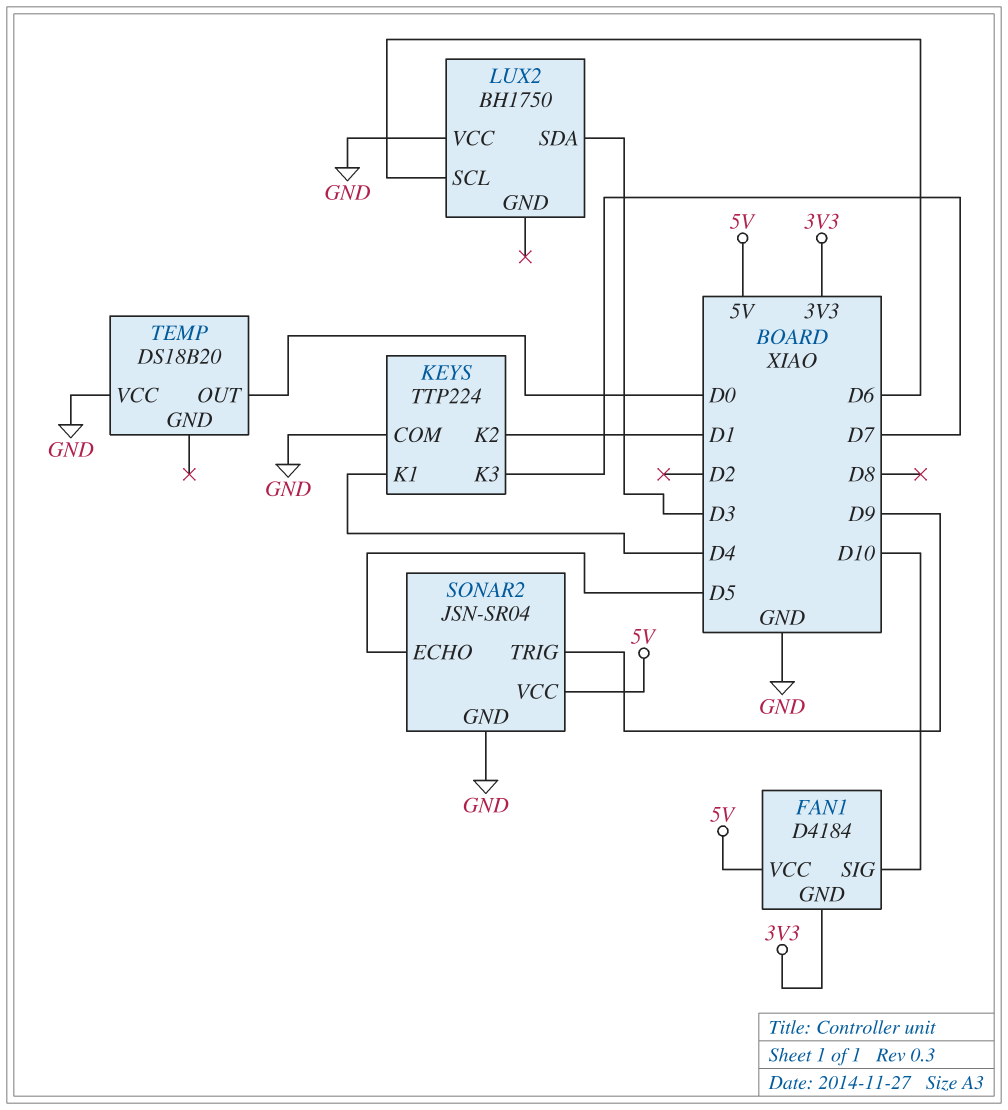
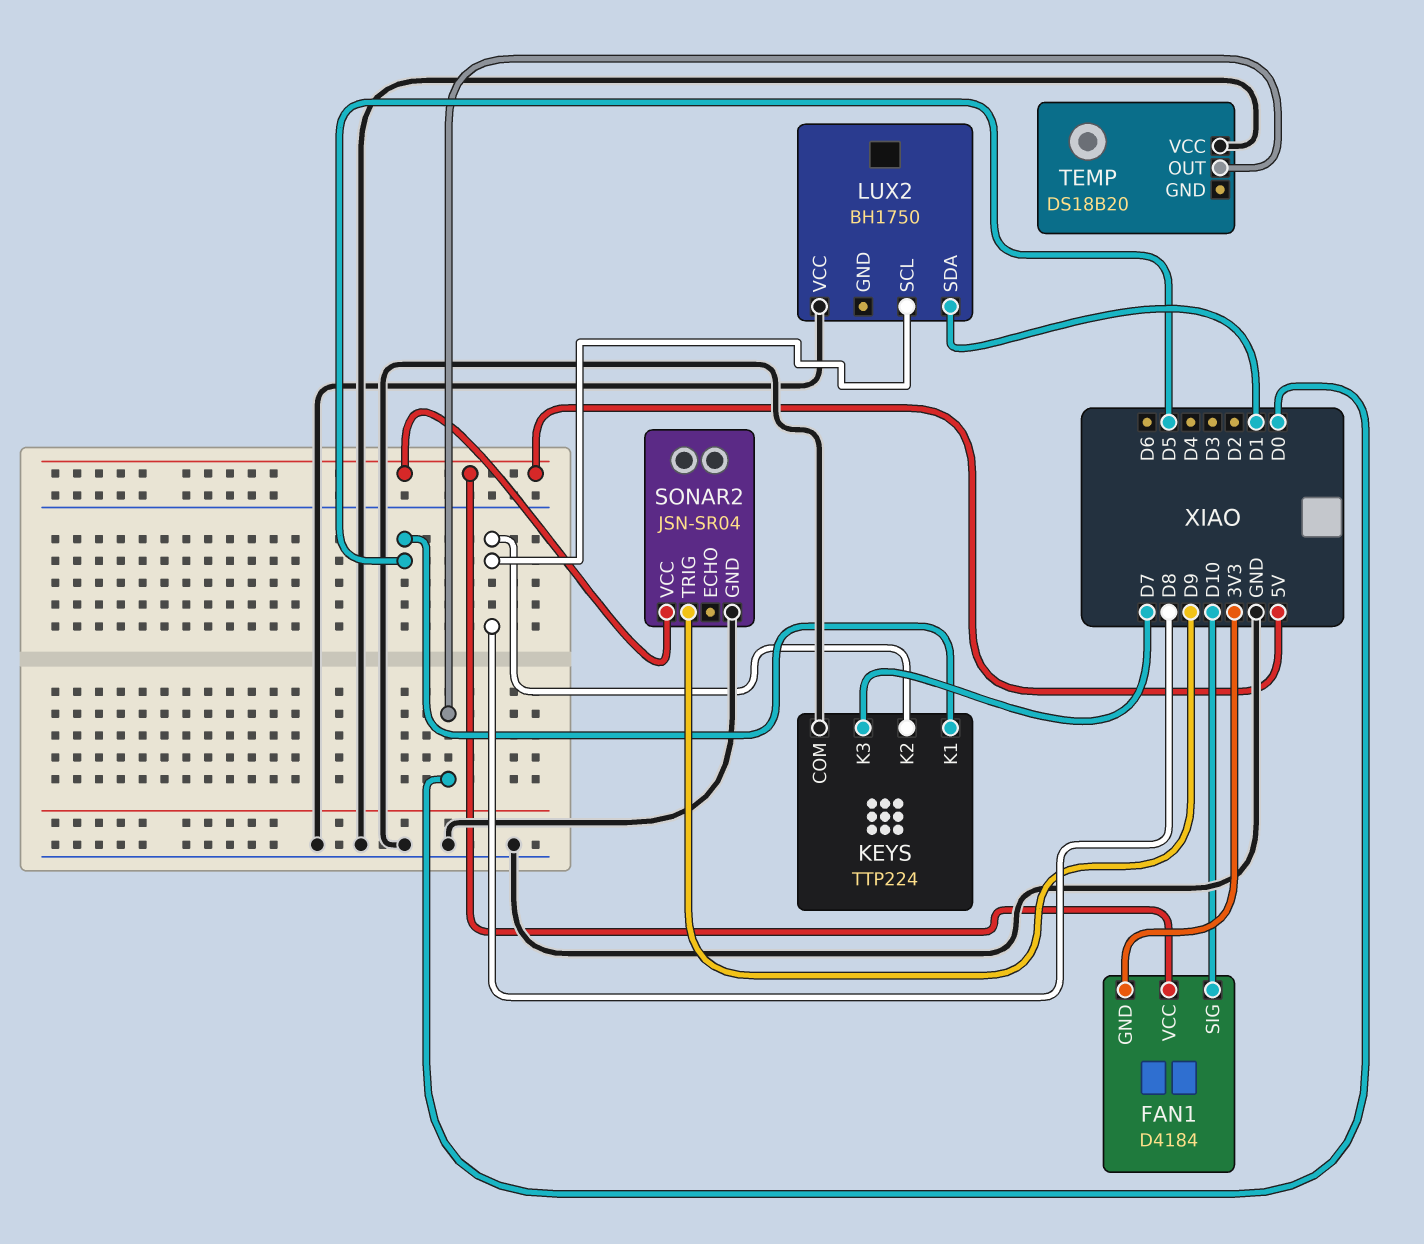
KEYS pin K1: D4 -> D5
KEYS pin K2: D1 -> D8
LUX2 pin SCL: D6 -> D8
LUX2 pin SDA: D3 -> D1
SONAR2 pin ECHO: D5 -> none

